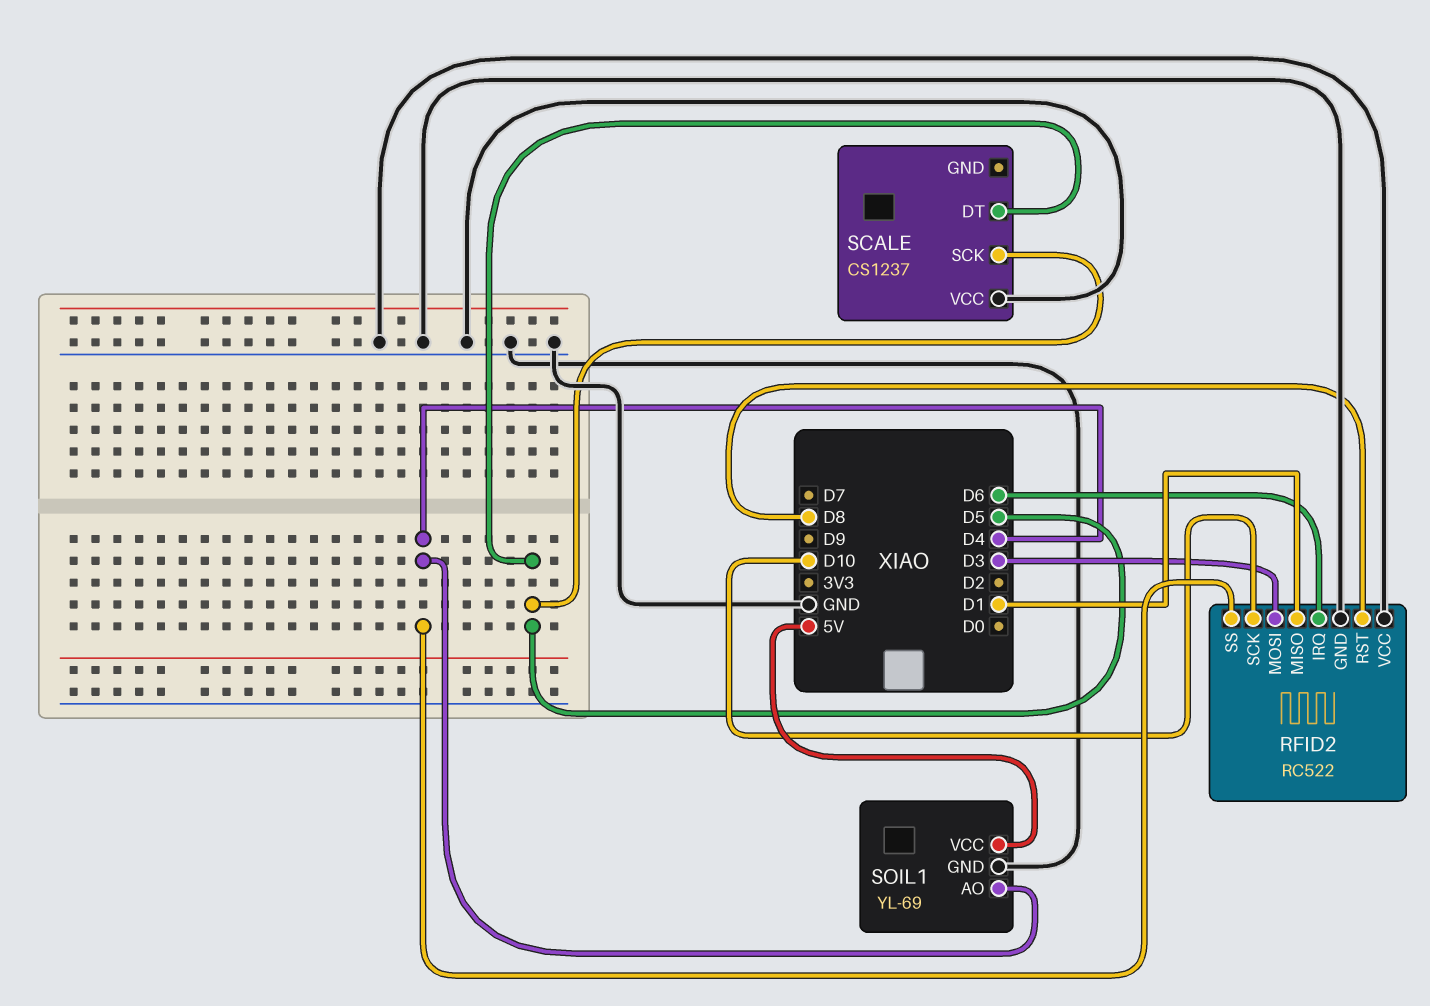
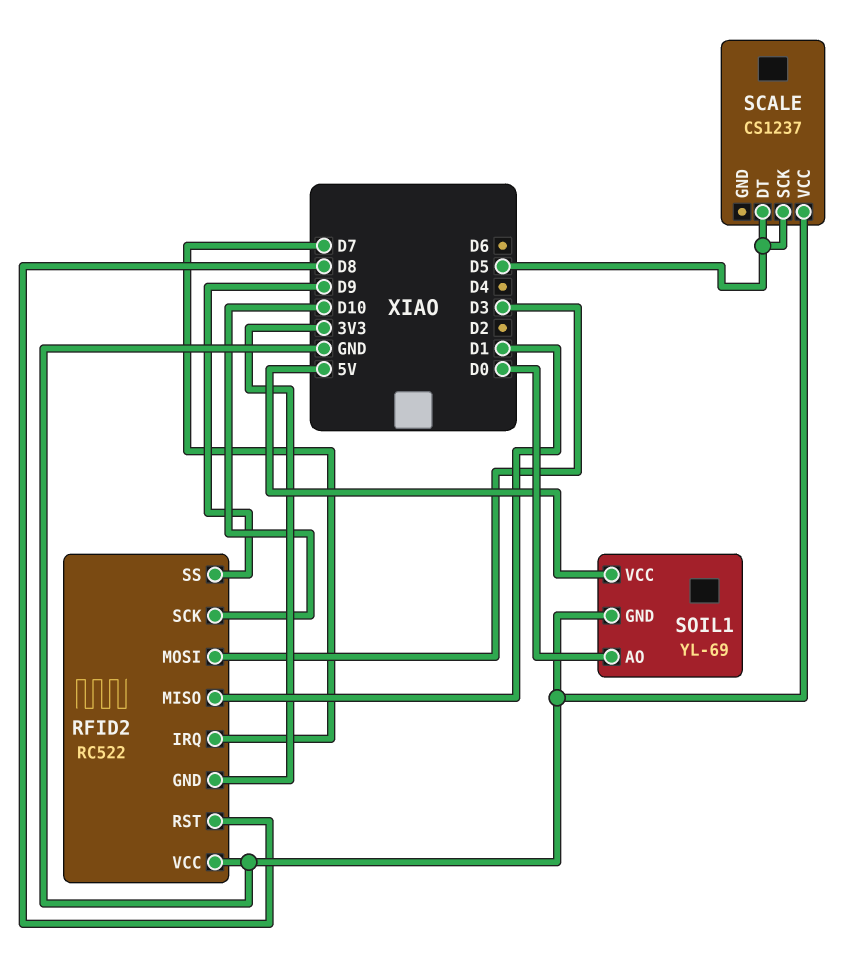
RFID2 pin GND: GND -> 3V3
RFID2 pin IRQ: D6 -> D7
RFID2 pin SS: D4 -> D9
SOIL1 pin AO: D4 -> D0

